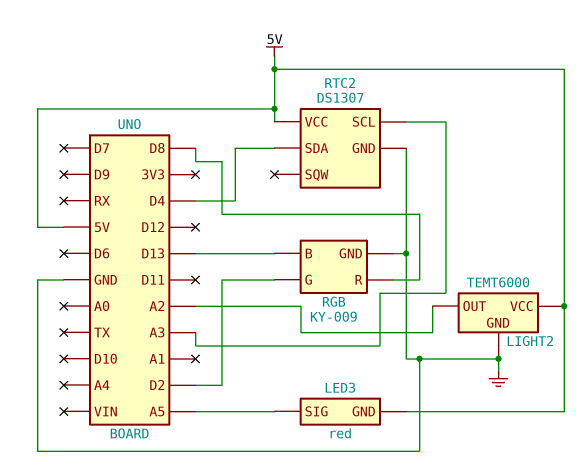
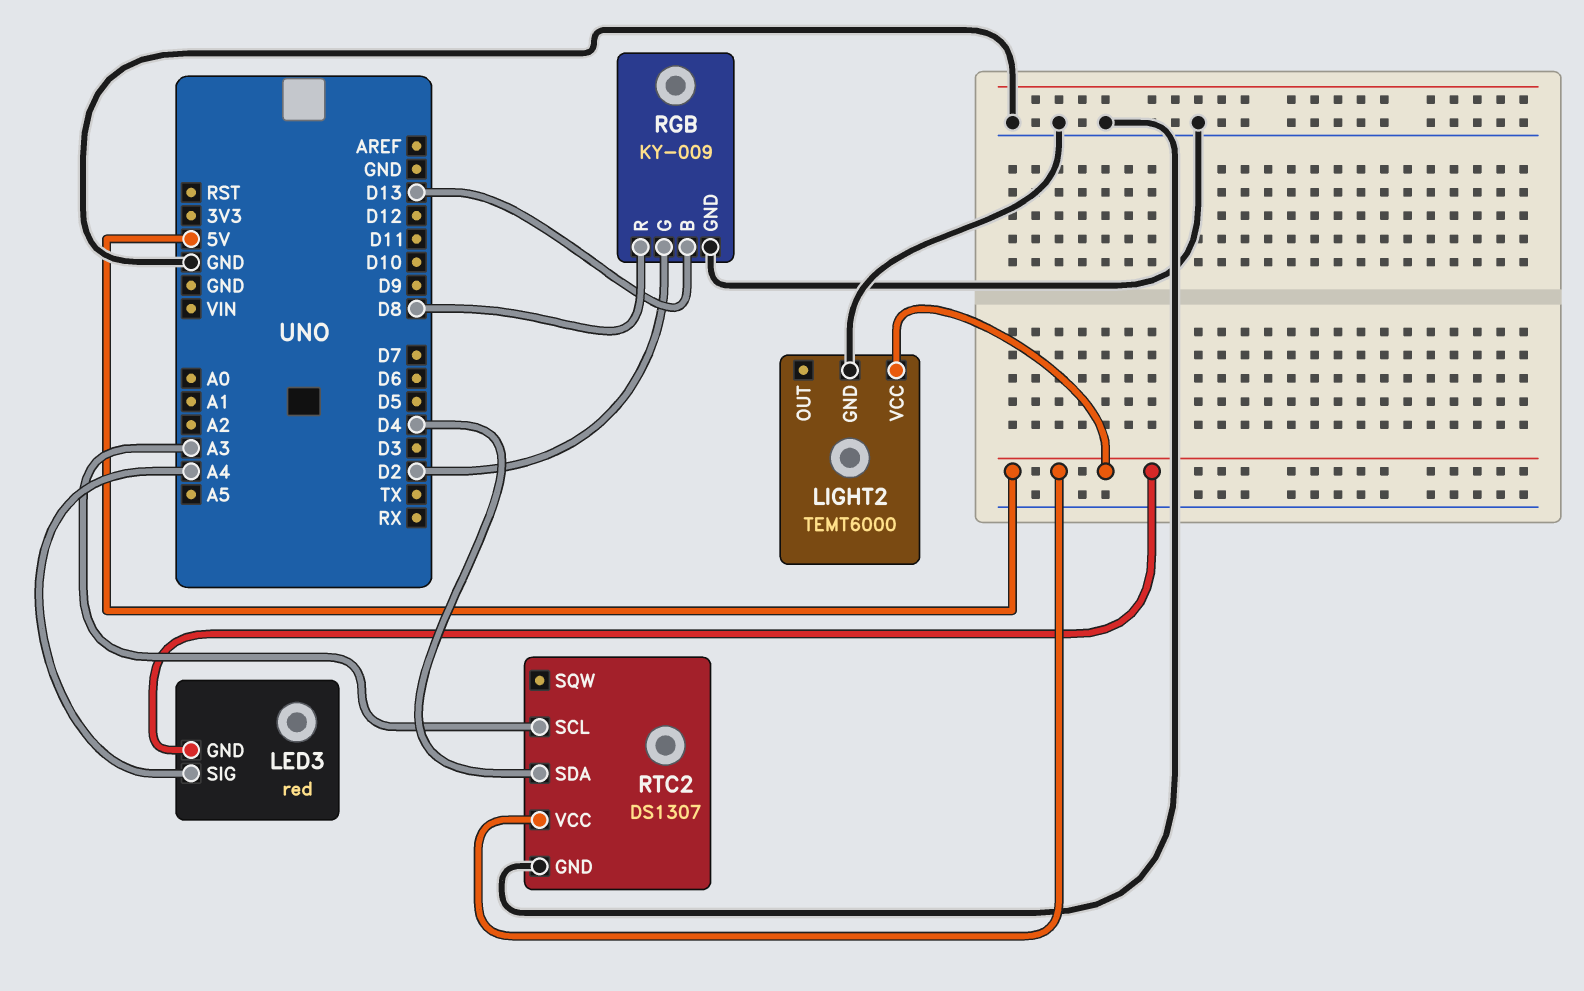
LED3 pin SIG: A5 -> A4
LIGHT2 pin OUT: A2 -> none

